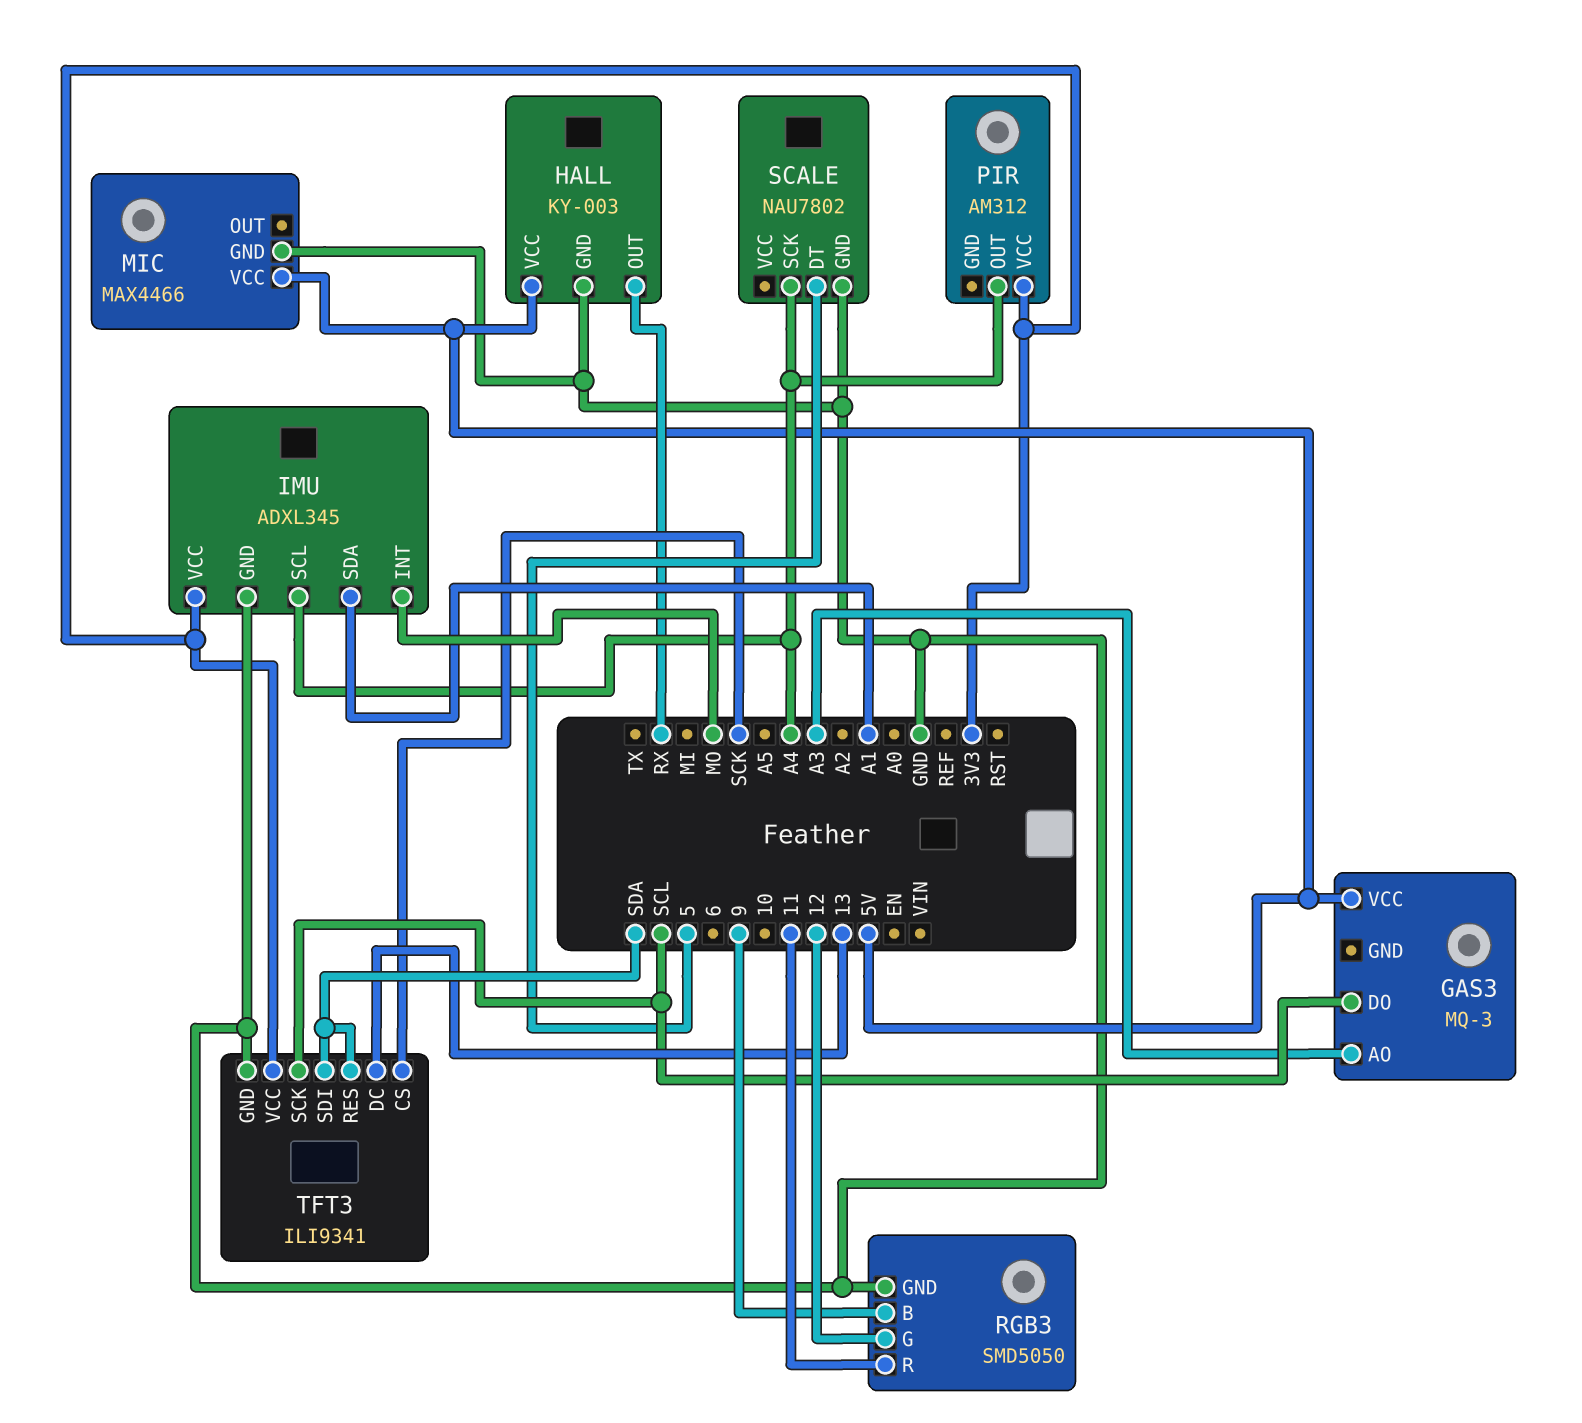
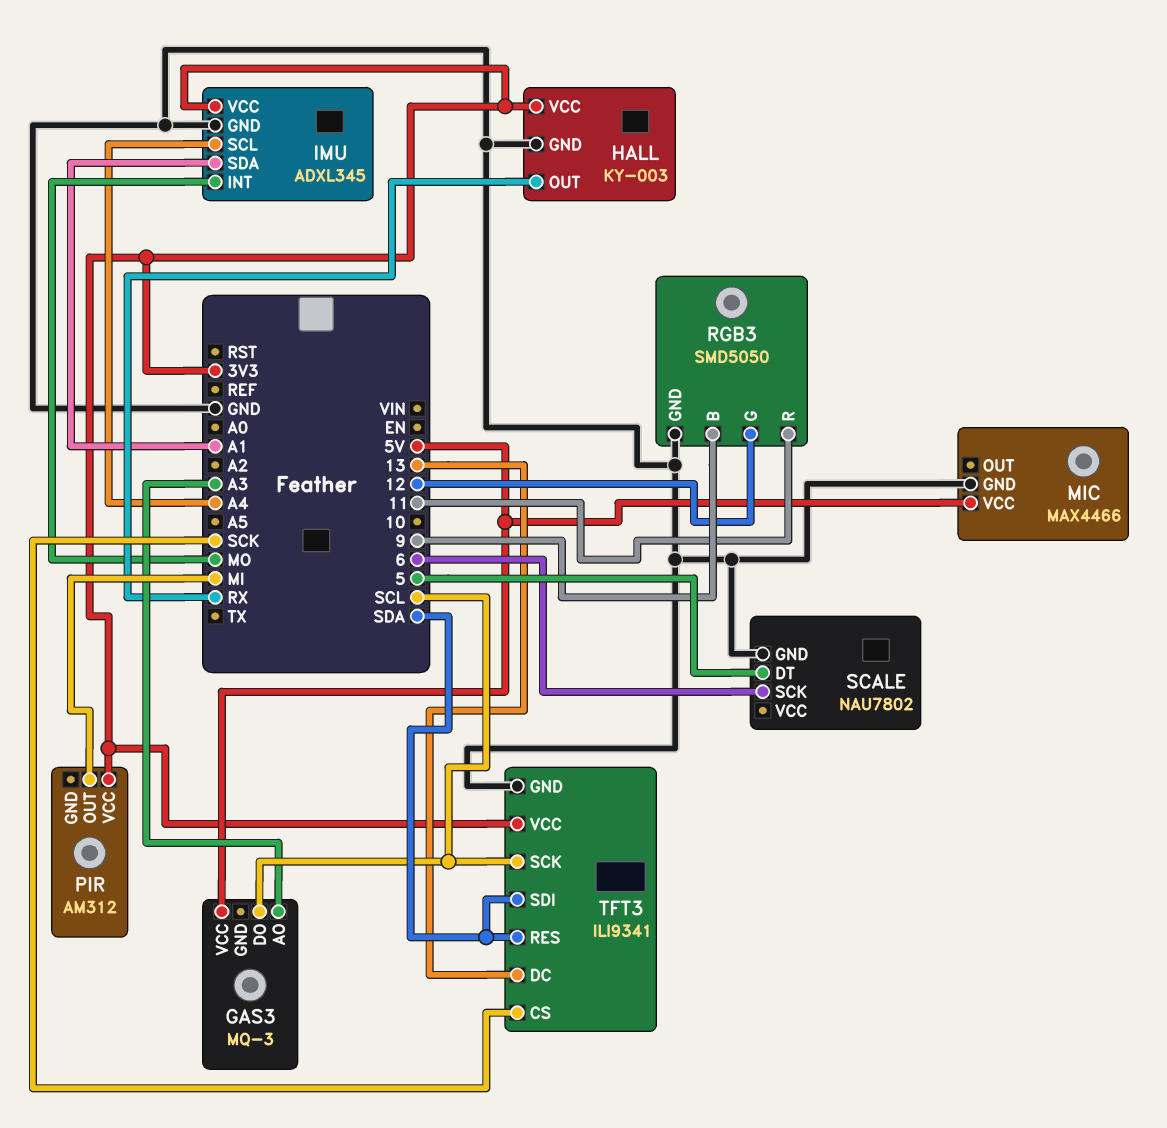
HALL pin VCC: 5V -> 3V3
PIR pin OUT: A4 -> MI
SCALE pin SCK: A4 -> 6

